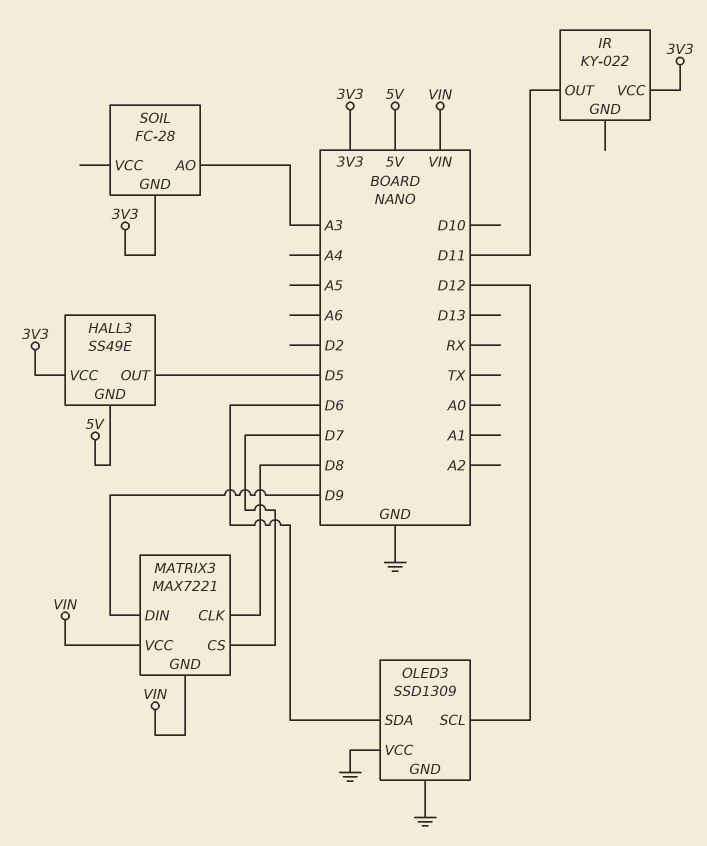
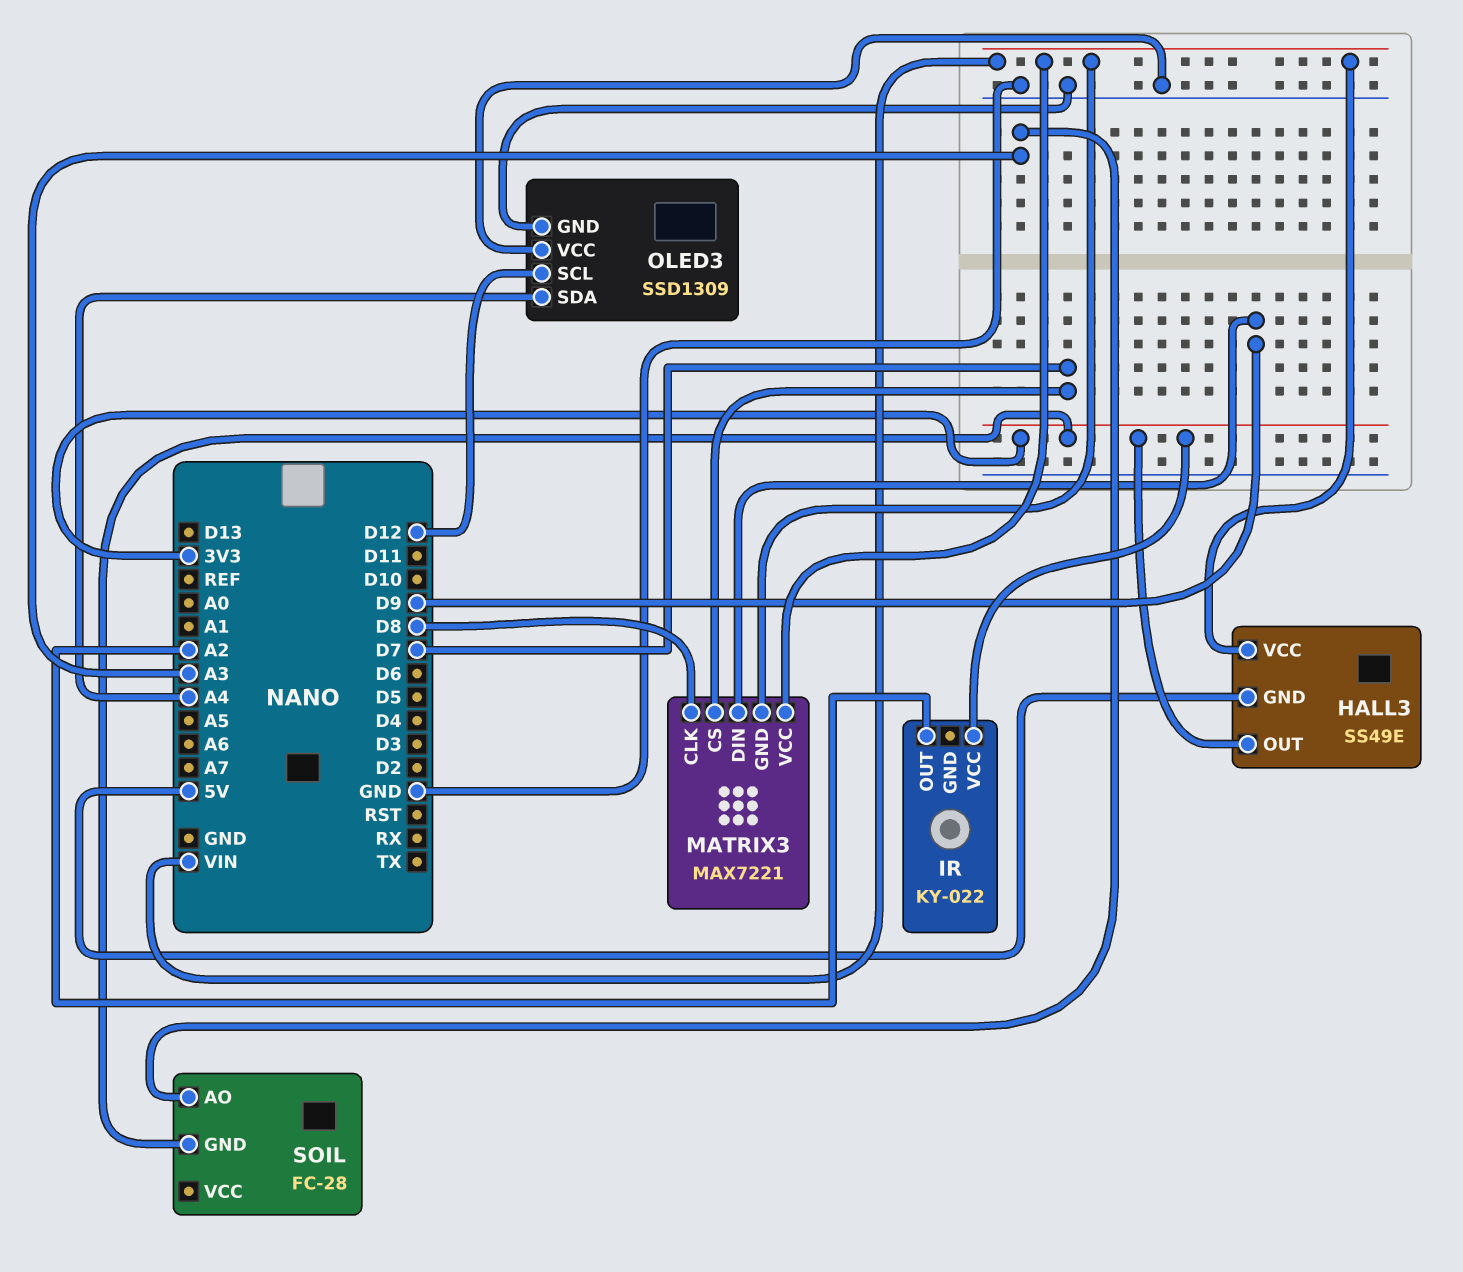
HALL3 pin OUT: D5 -> 3V3
HALL3 pin VCC: 3V3 -> VIN
IR pin OUT: D11 -> A2
OLED3 pin SDA: D6 -> A4

